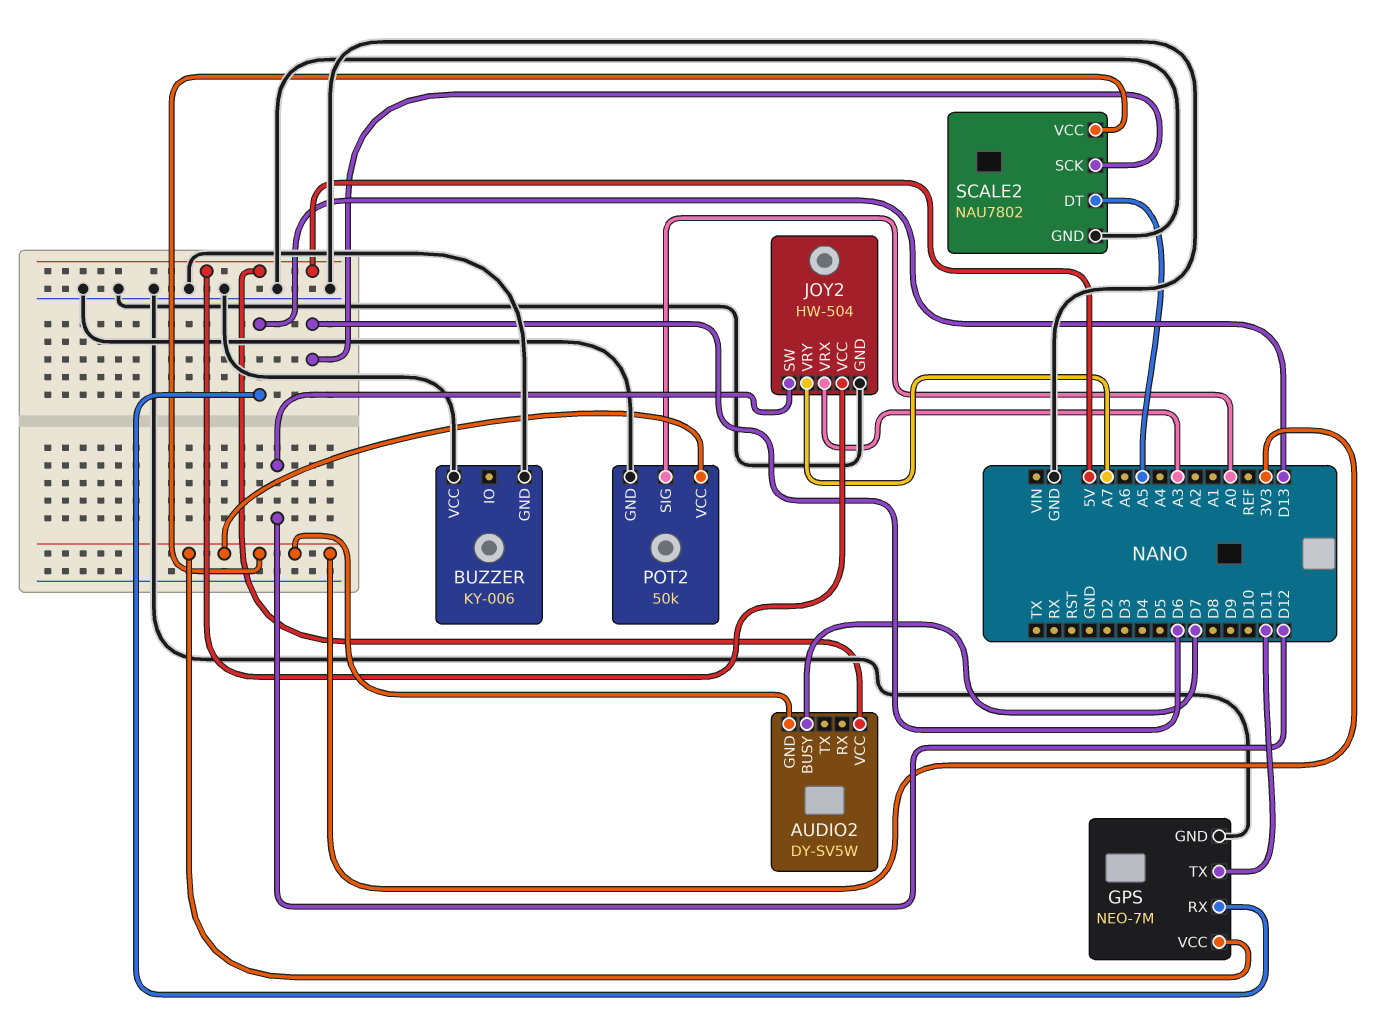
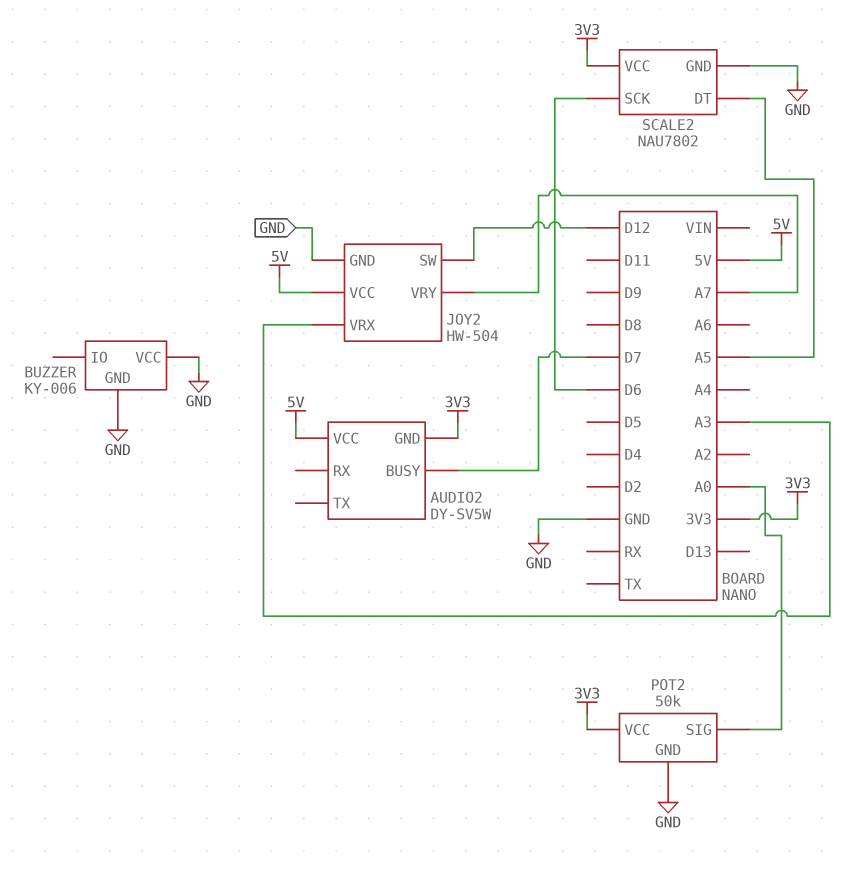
GPS: NEO-7M -> none
GPS pin GND: GND -> none
GPS pin RX: D13 -> none
GPS pin TX: D11 -> none
GPS pin VCC: 3V3 -> none

